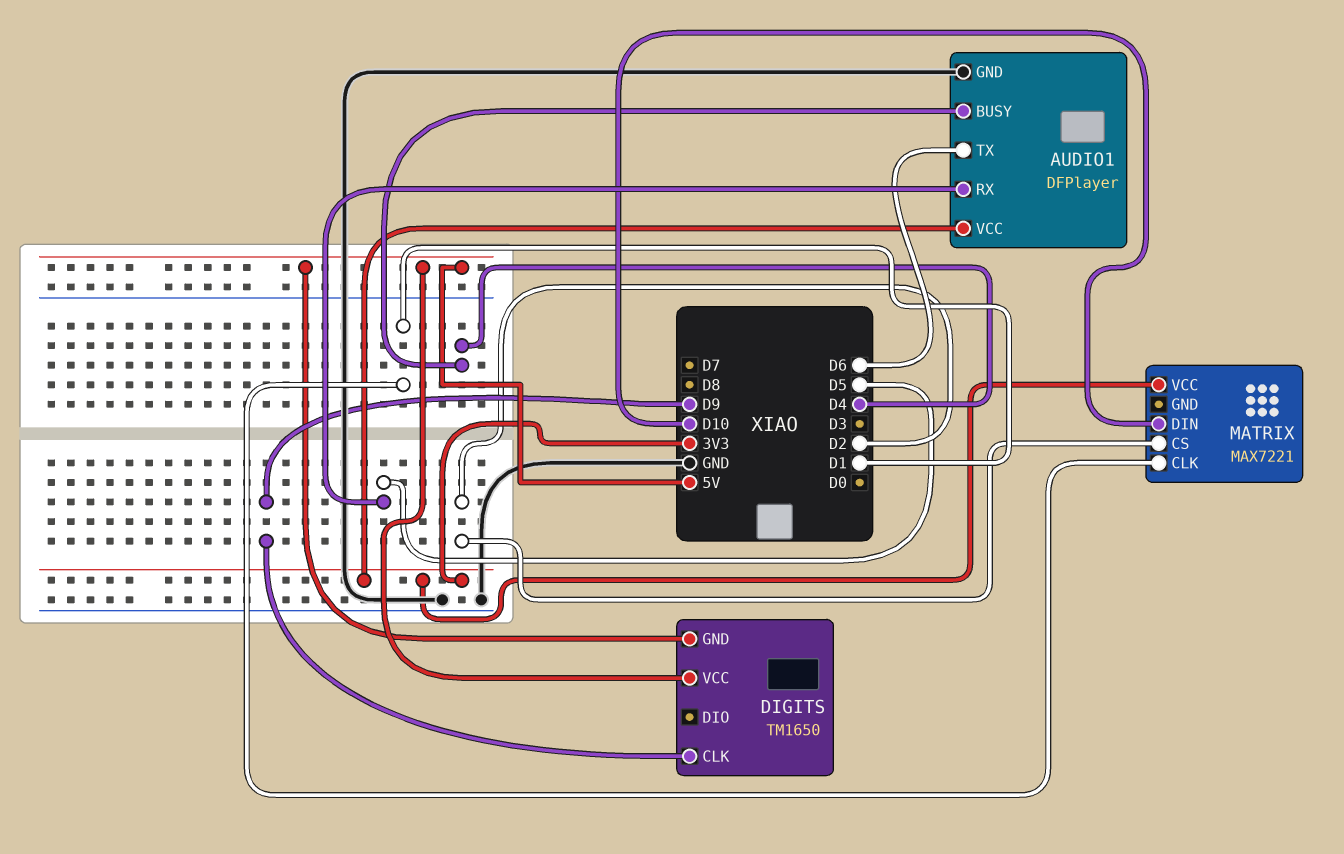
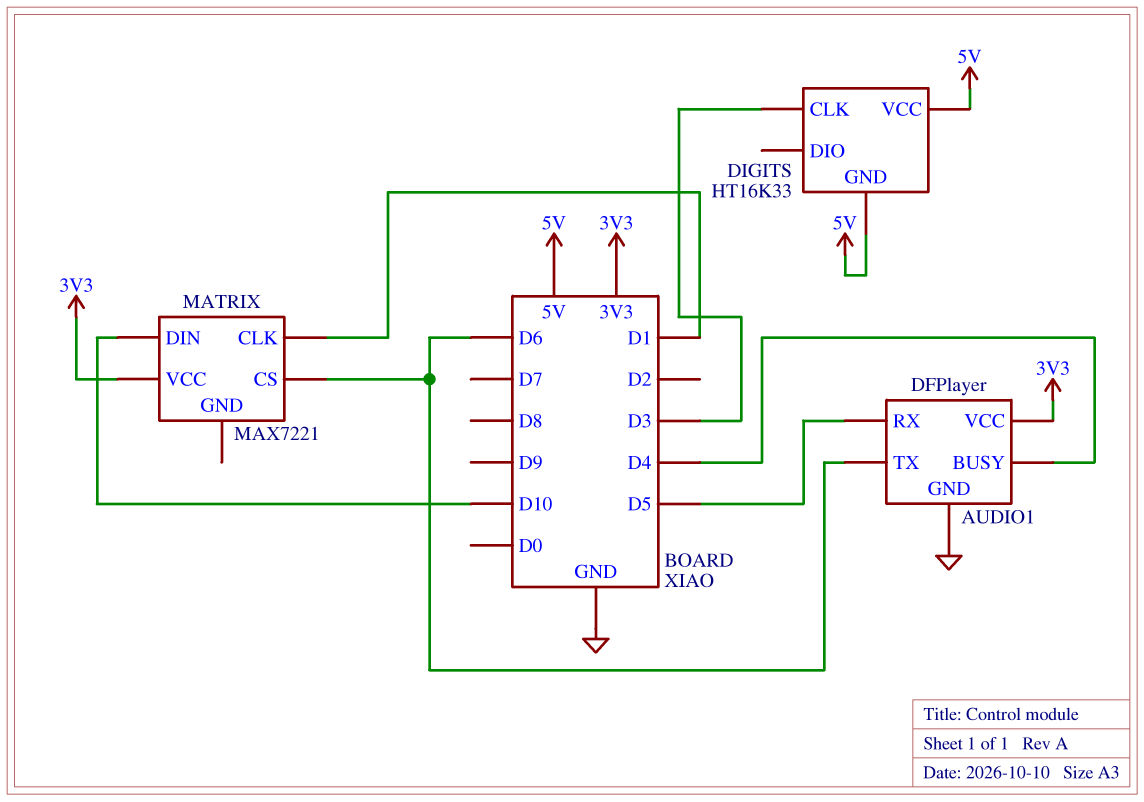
DIGITS: TM1650 -> HT16K33
DIGITS pin CLK: D9 -> D3
MATRIX pin CS: D2 -> D6

